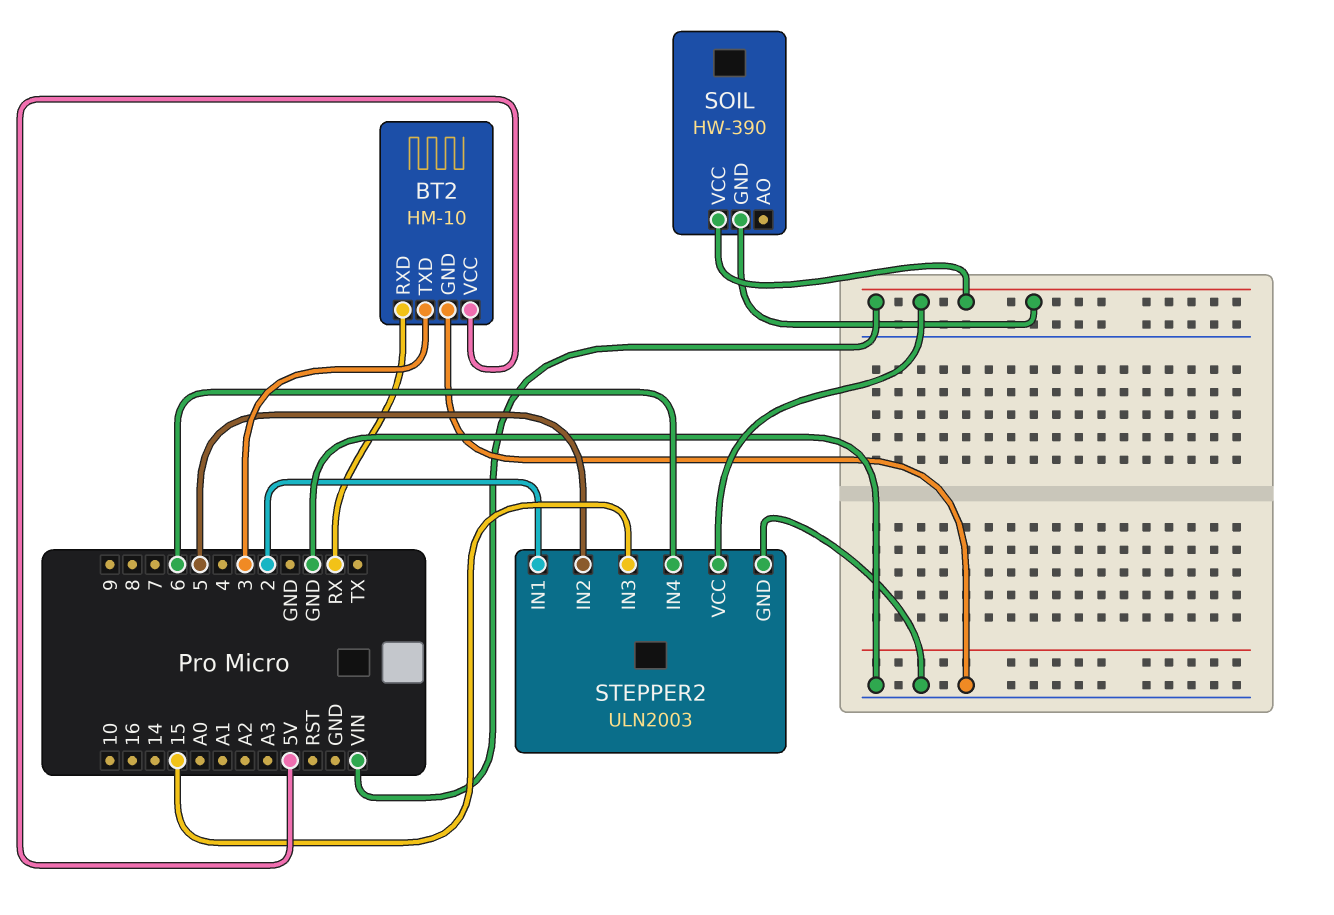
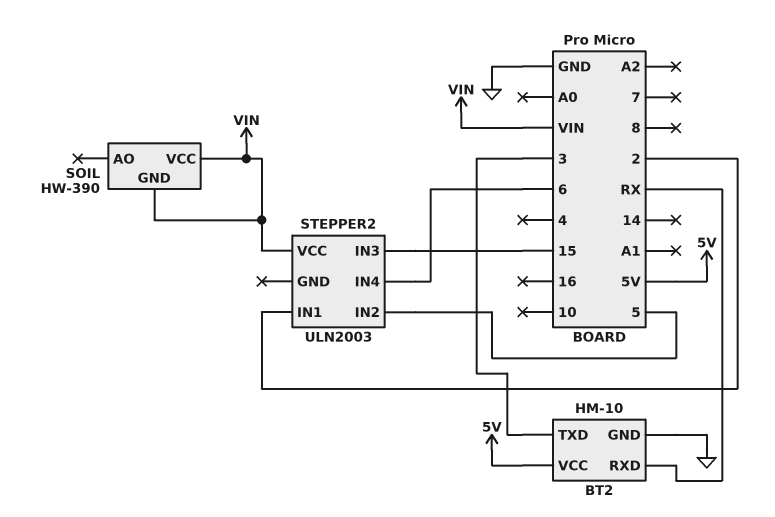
STEPPER2 pin GND: GND -> none

